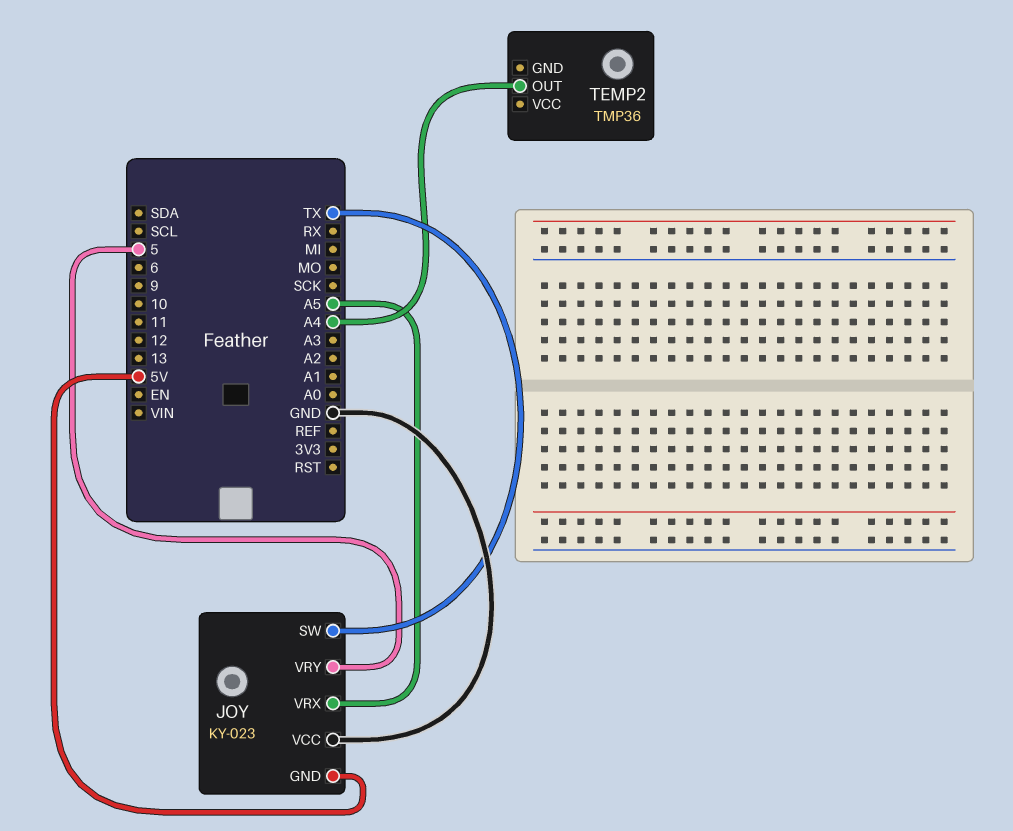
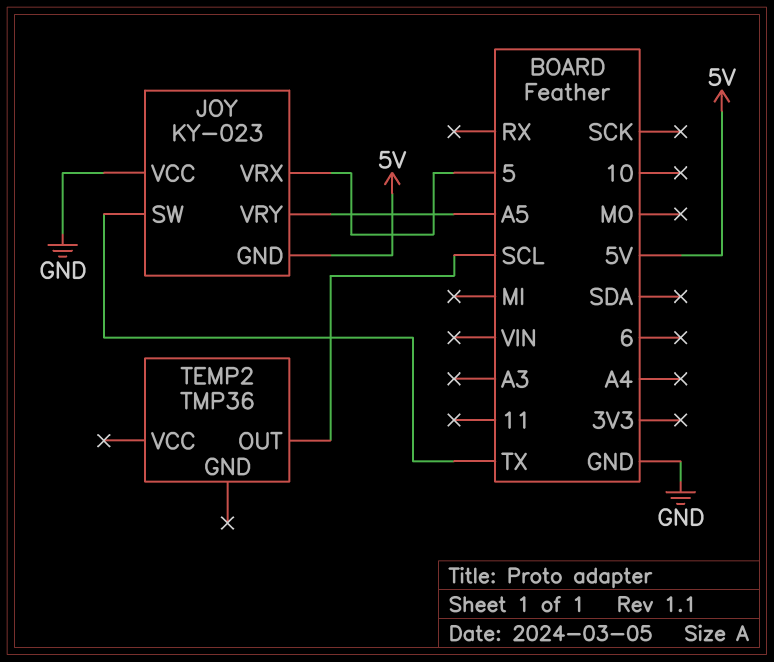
JOY pin VRX: A5 -> 5
JOY pin VRY: 5 -> A5
TEMP2 pin OUT: A4 -> SCL

